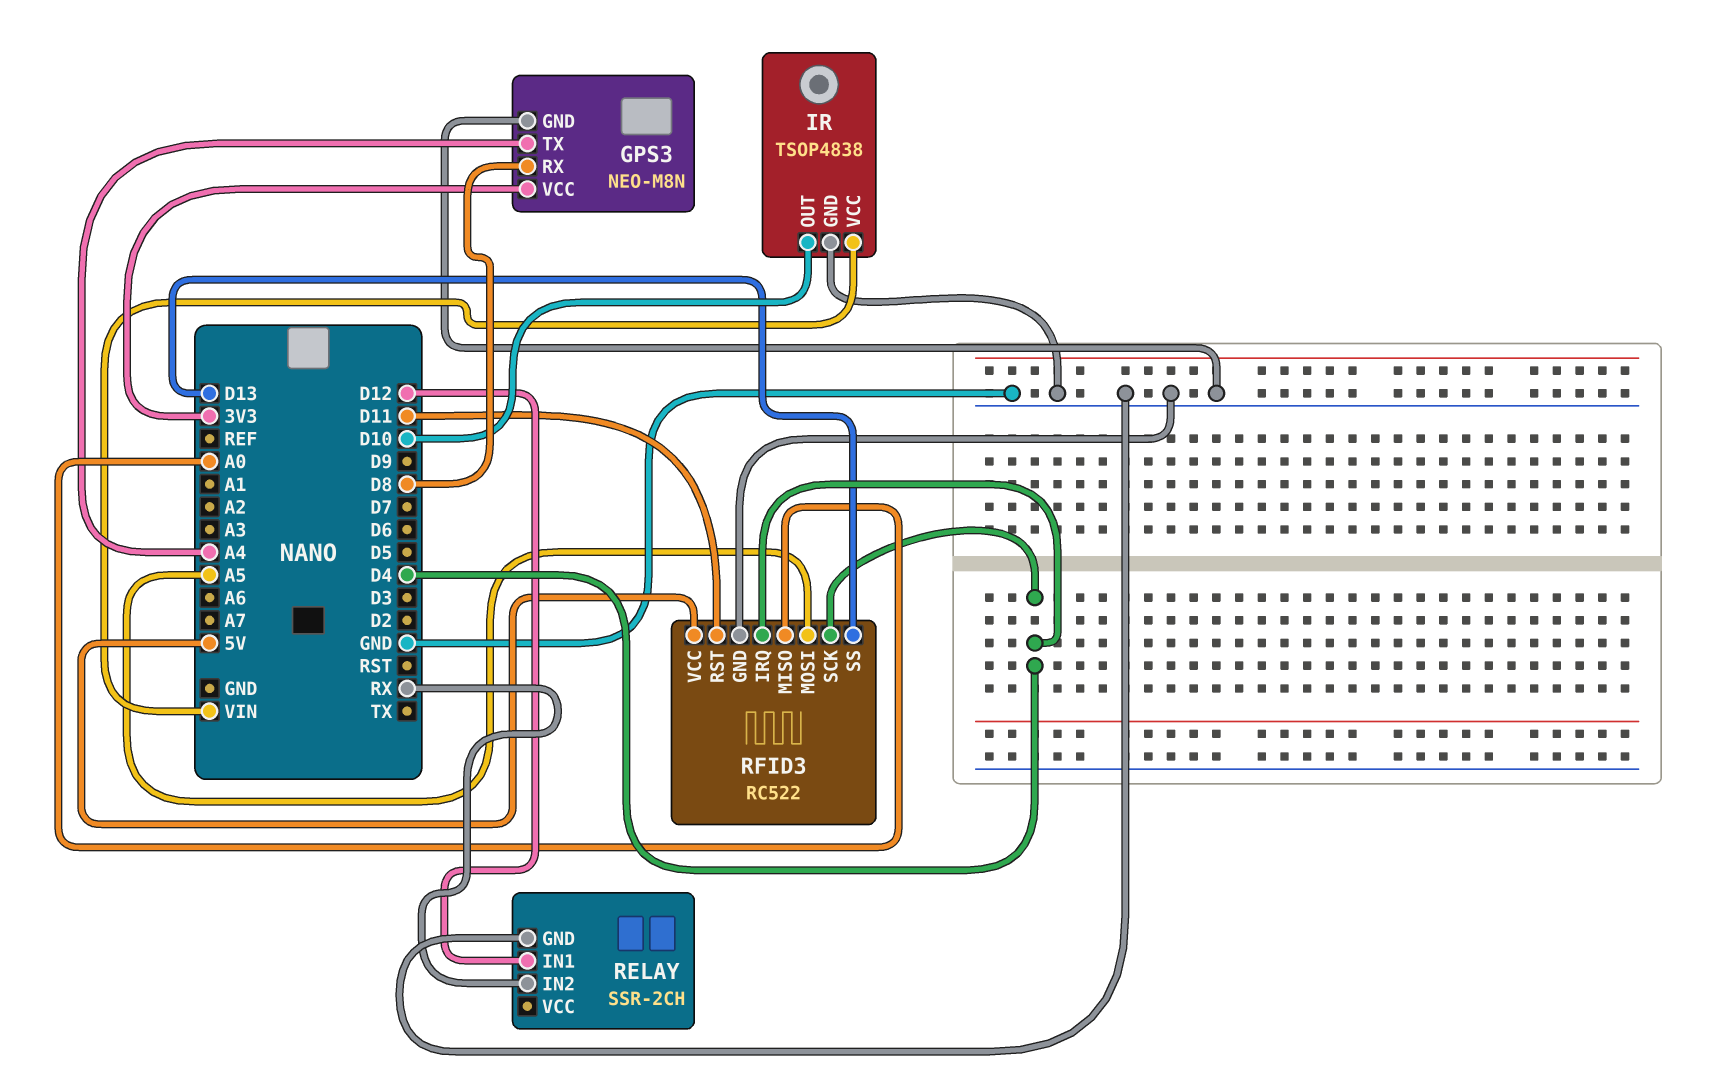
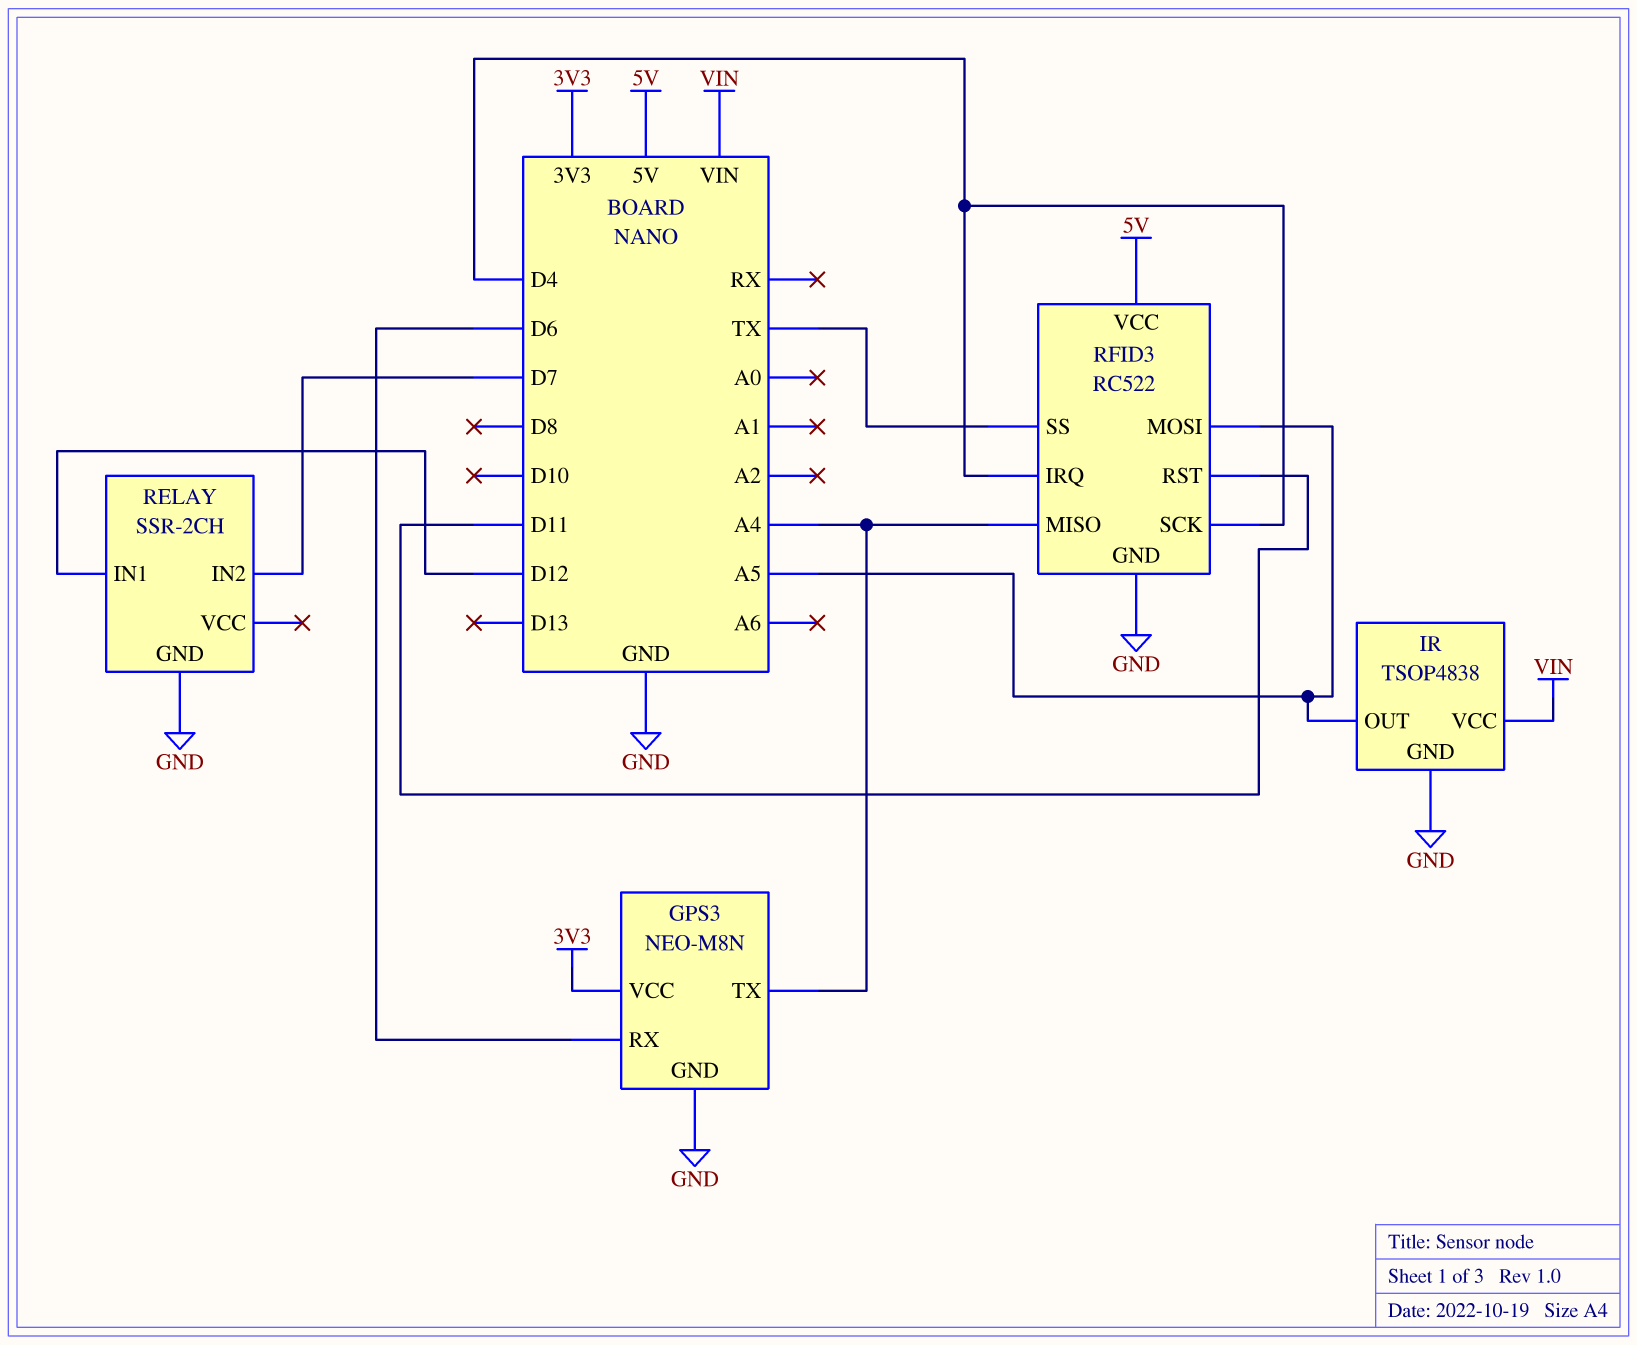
GPS3 pin RX: D8 -> D6
IR pin OUT: D10 -> A5
RELAY pin IN2: RX -> D7
RFID3 pin MISO: A0 -> A4
RFID3 pin SS: D13 -> TX

